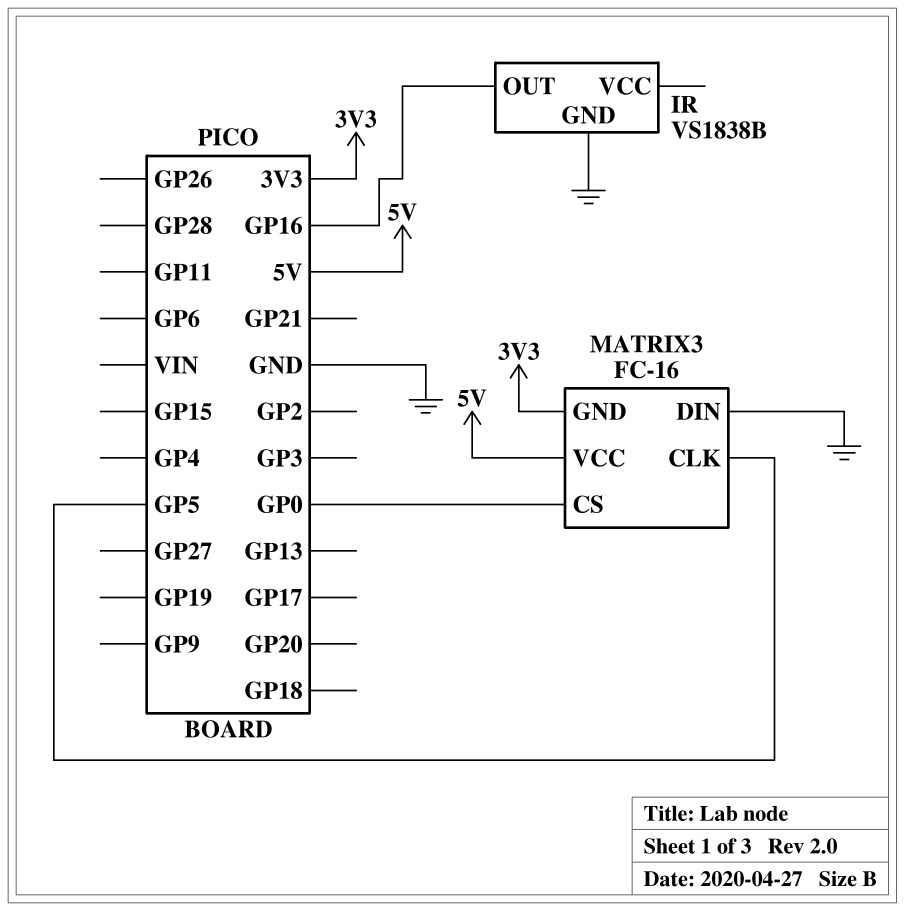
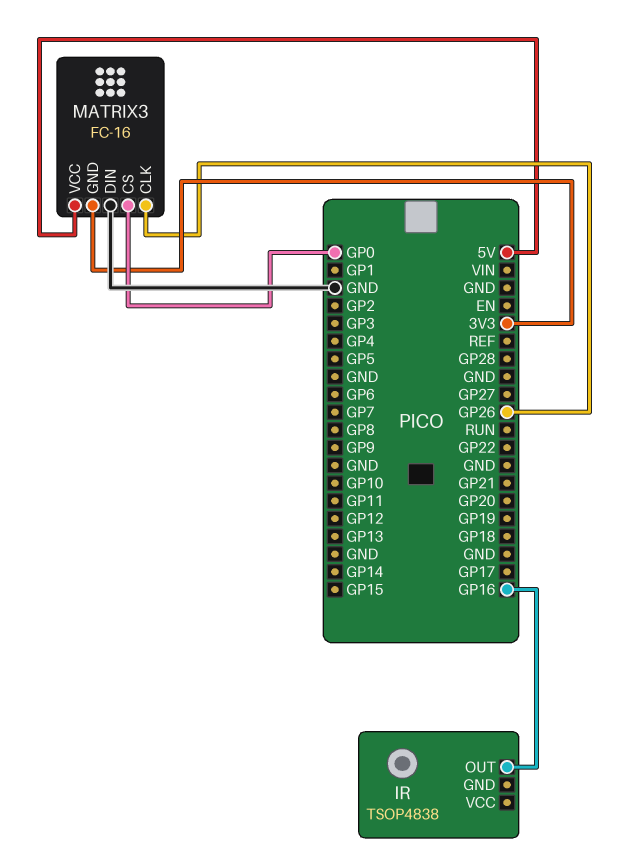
IR: VS1838B -> TSOP4838
IR pin GND: GND -> none
MATRIX3 pin CLK: GP5 -> GP26

